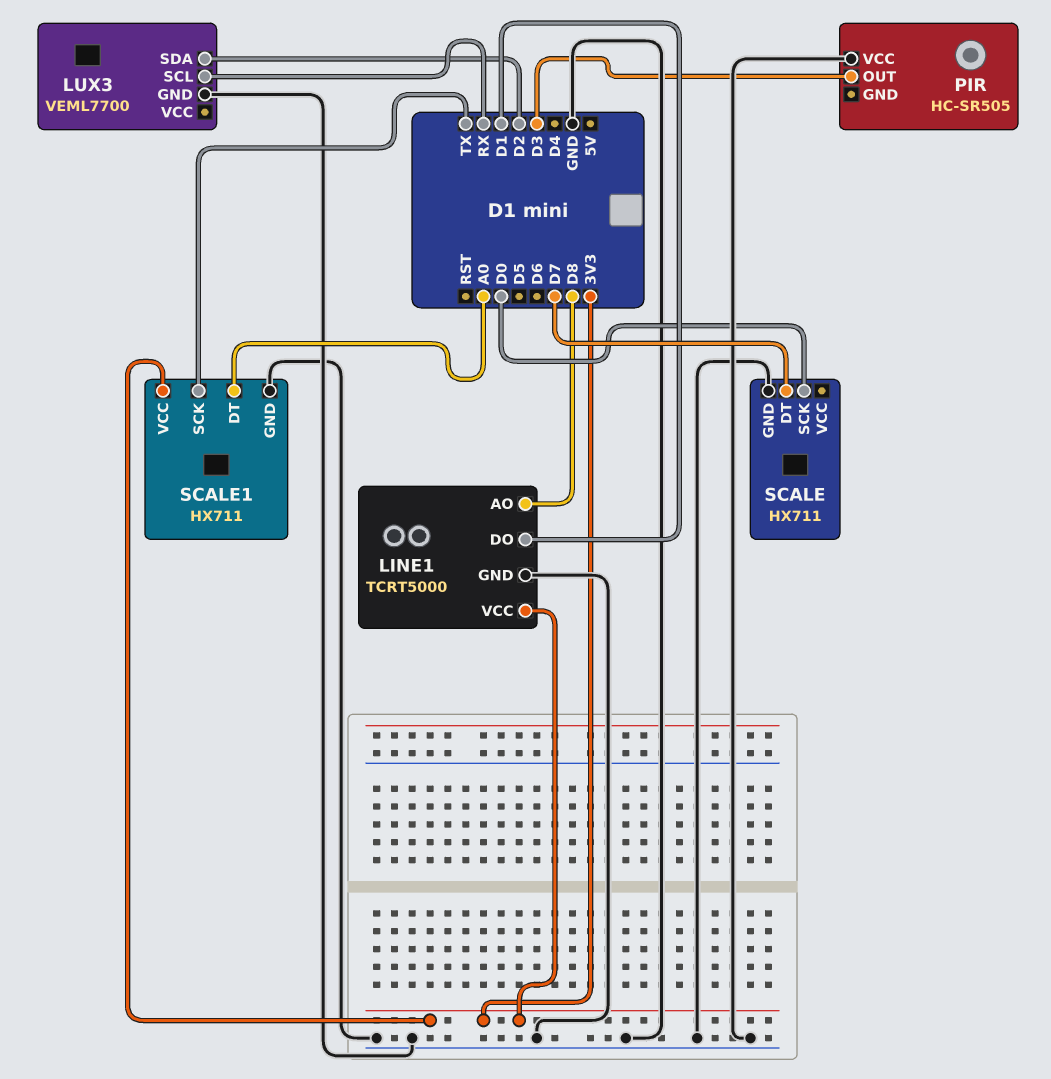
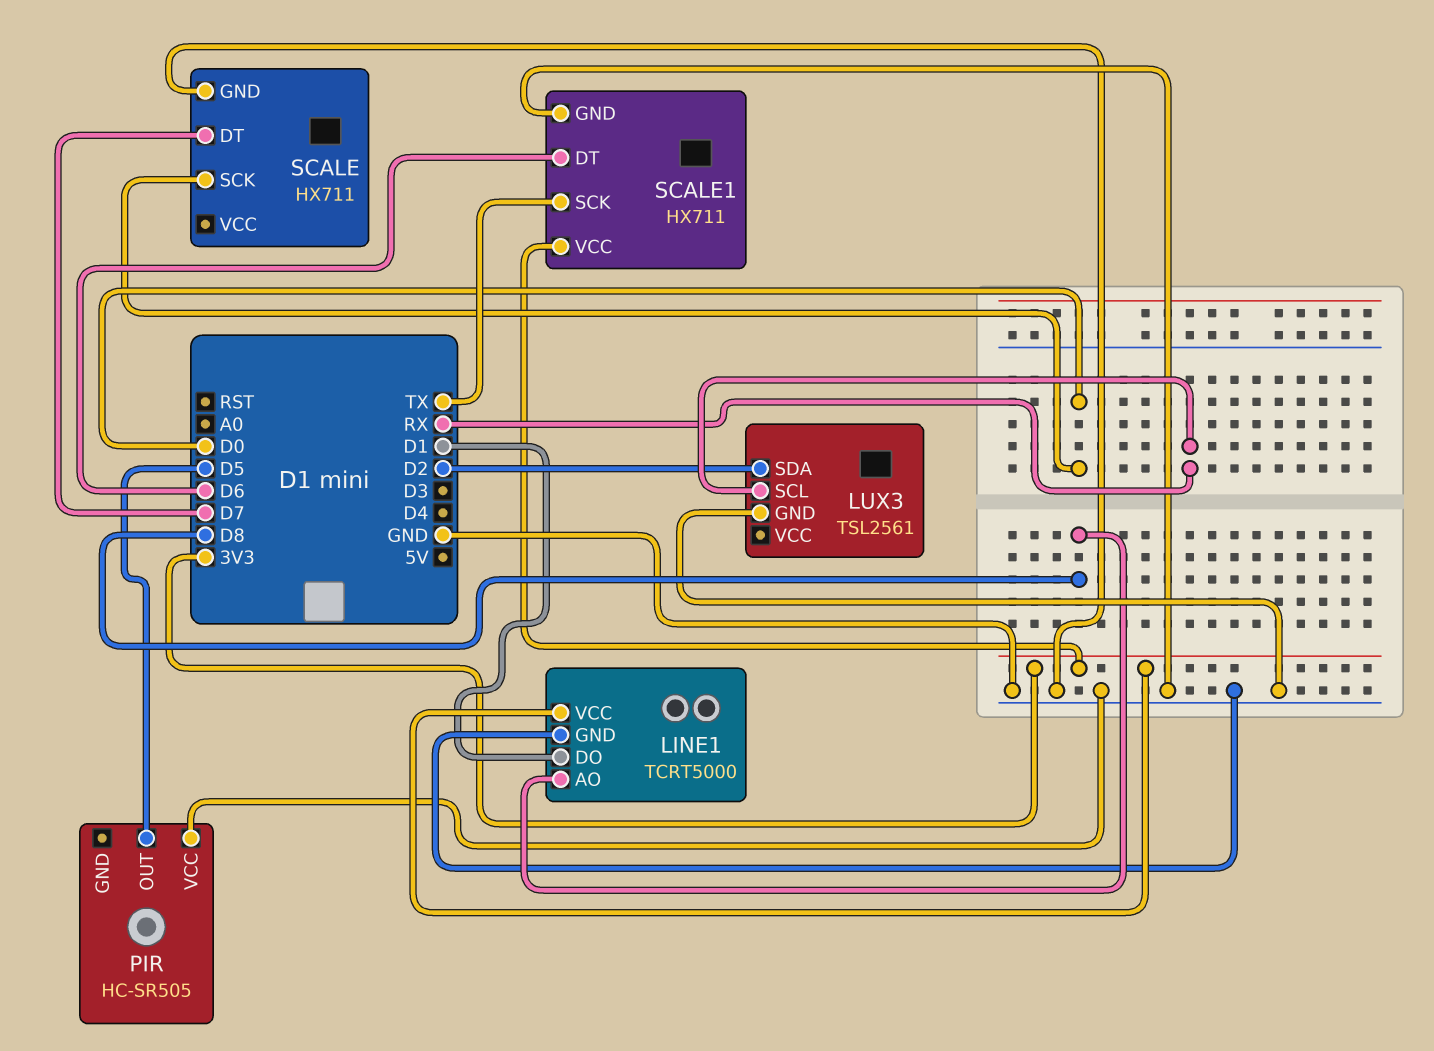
LUX3: VEML7700 -> TSL2561
PIR pin OUT: D3 -> D5
SCALE1 pin DT: A0 -> D6

